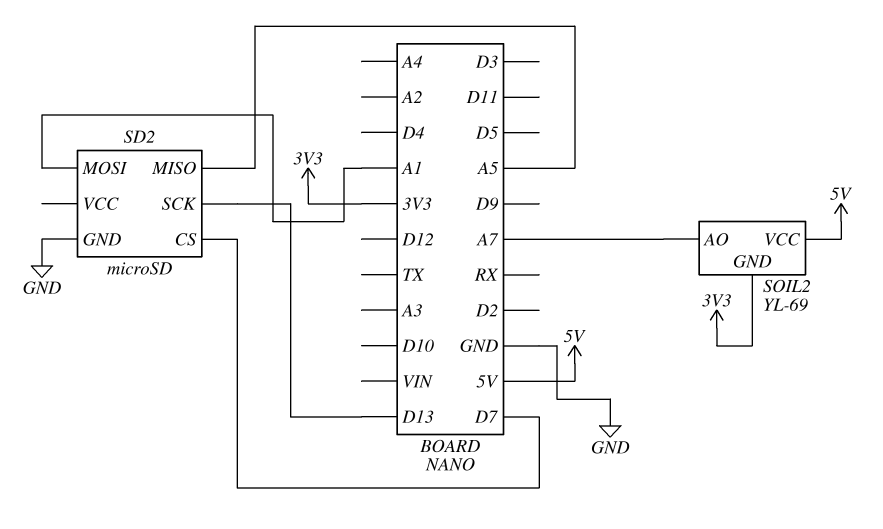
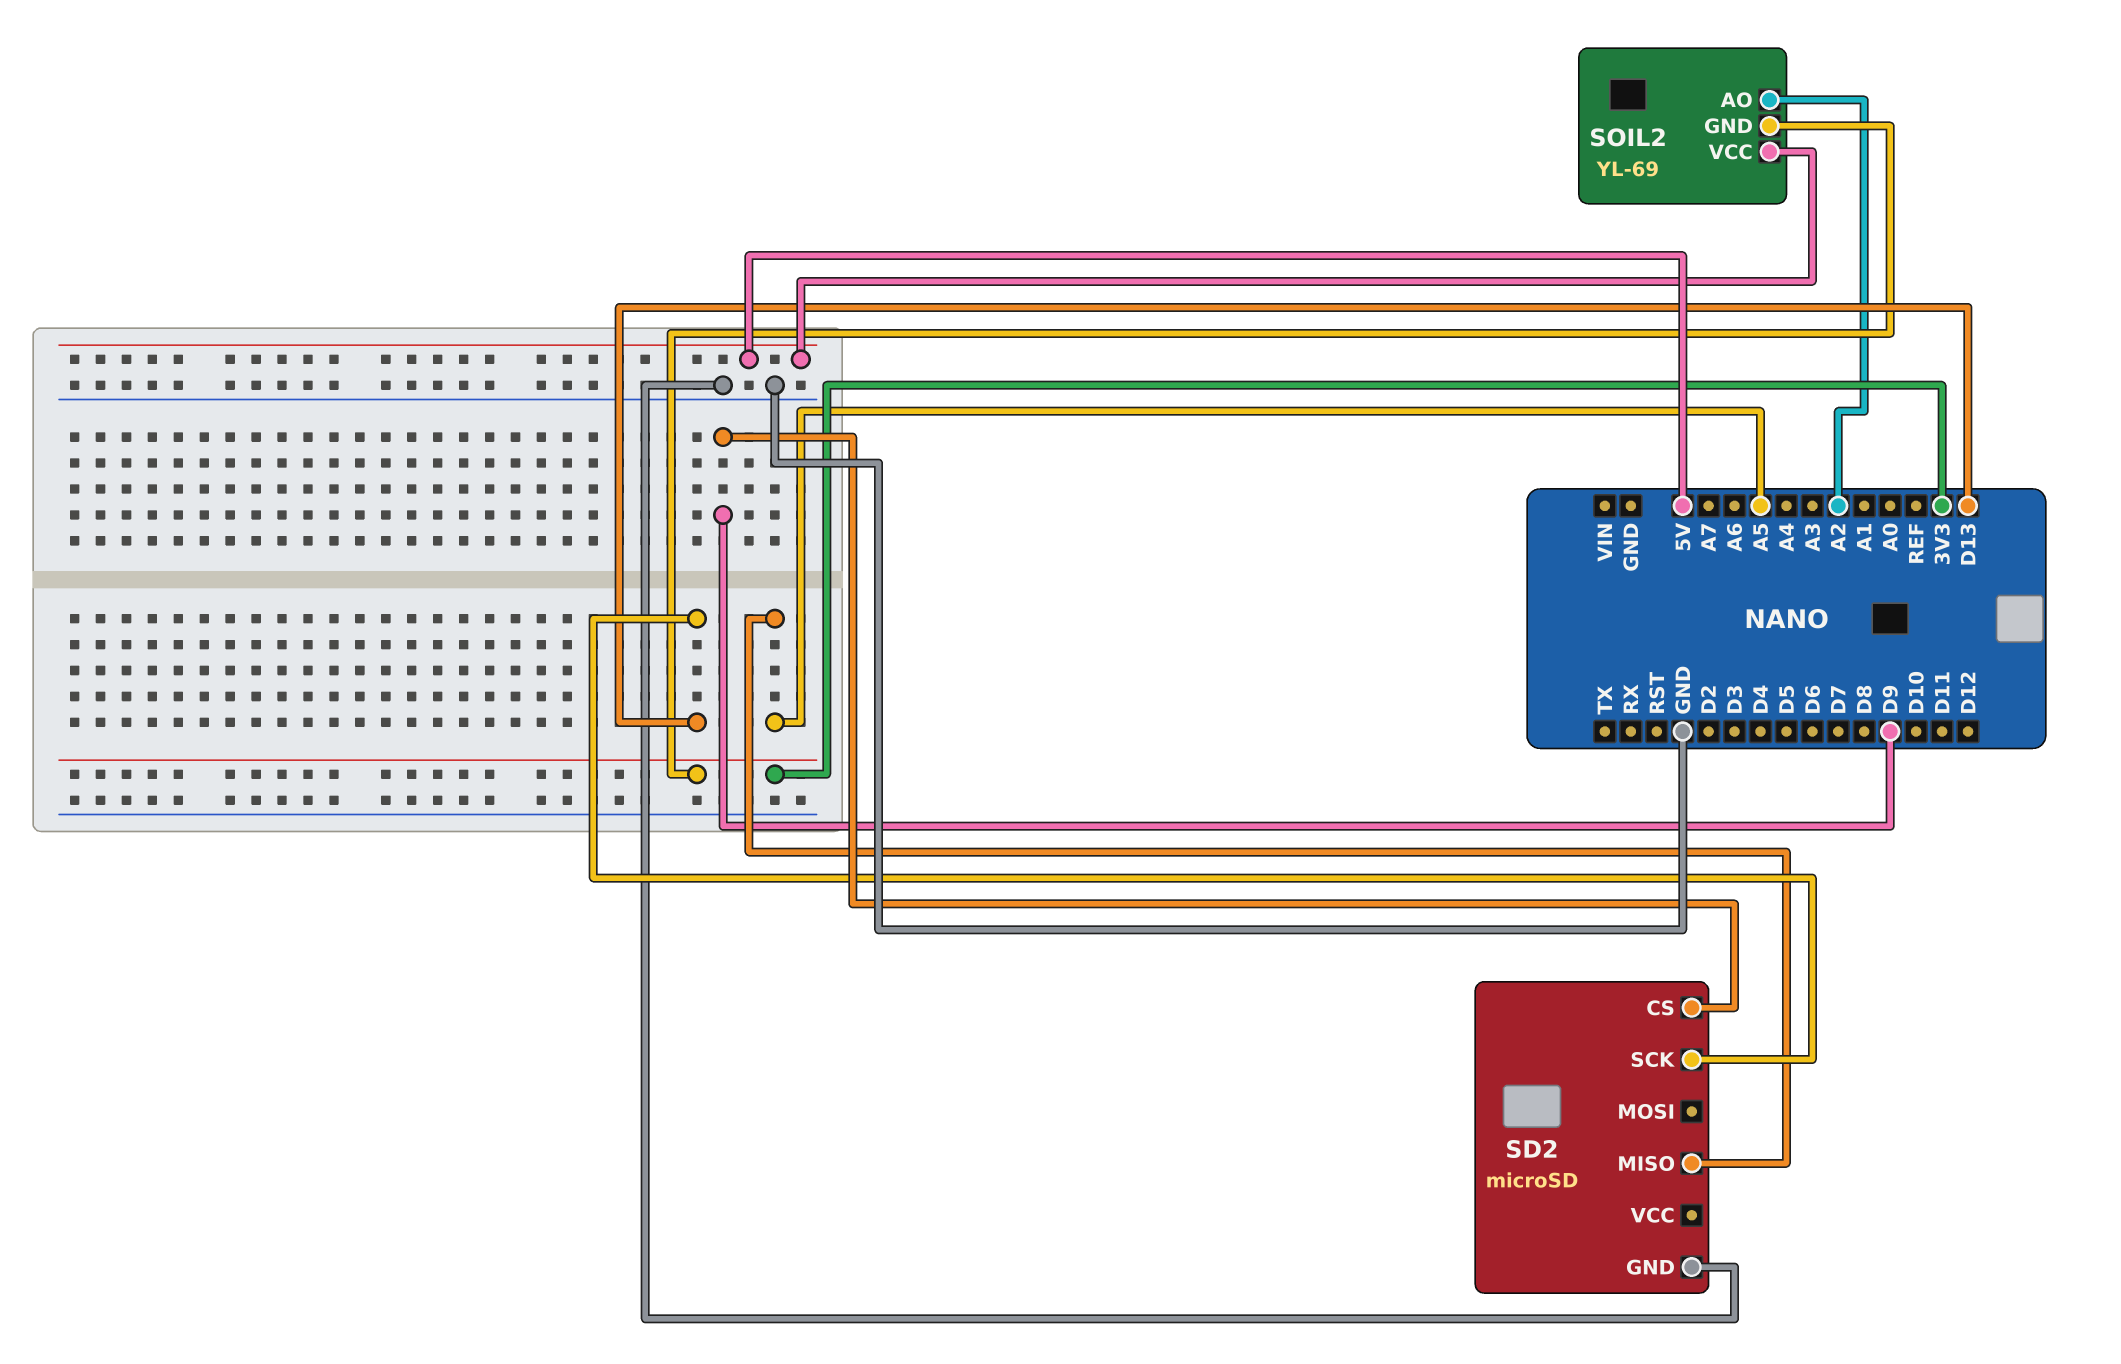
SD2 pin CS: D7 -> D9
SD2 pin MOSI: A1 -> none
SOIL2 pin AO: A7 -> A2

